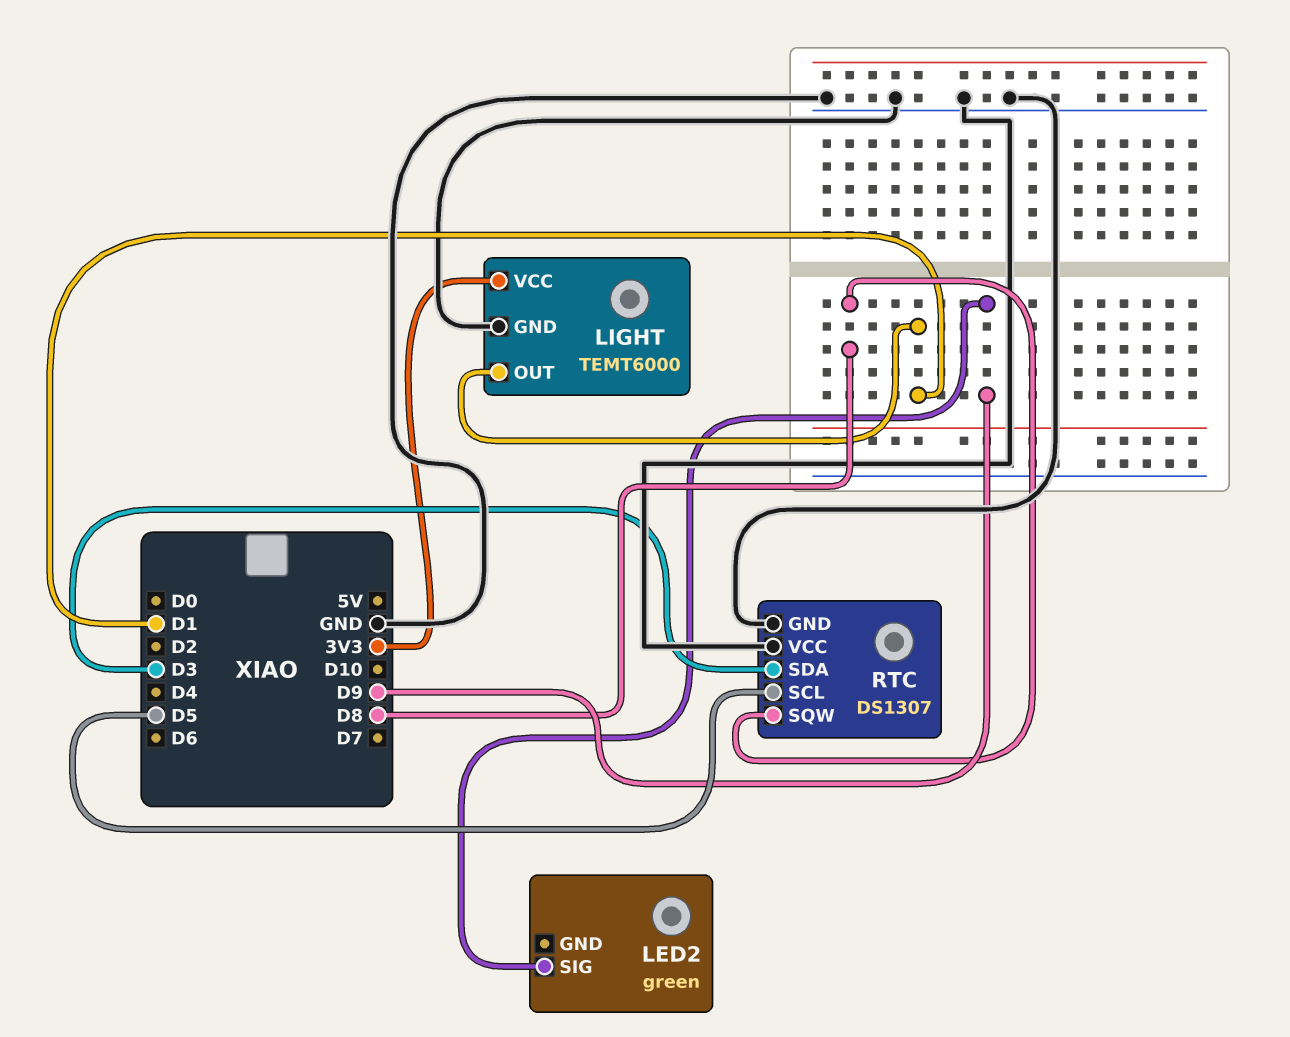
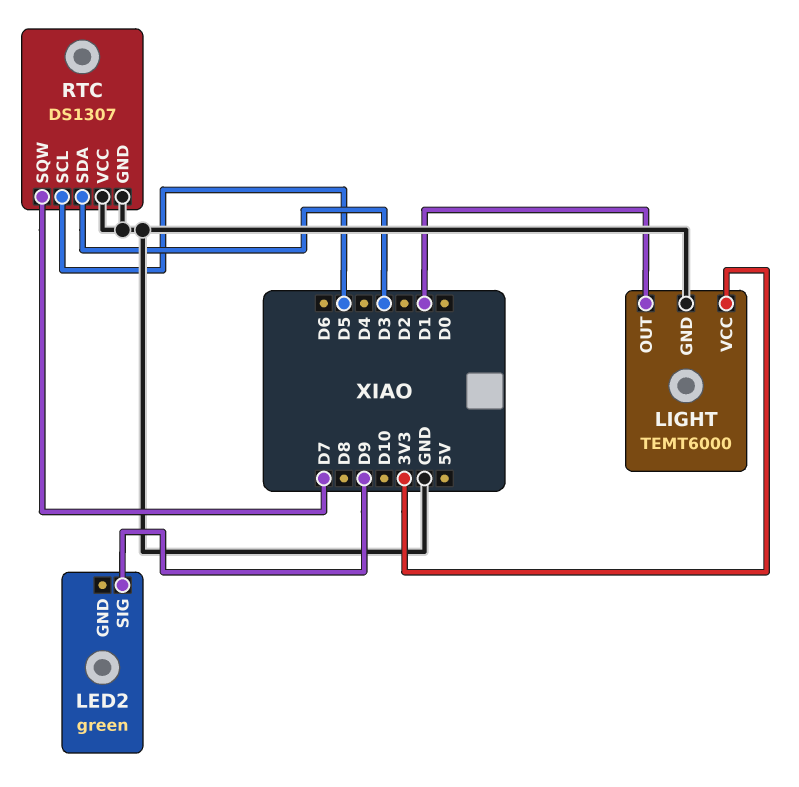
RTC pin SQW: D8 -> D7

